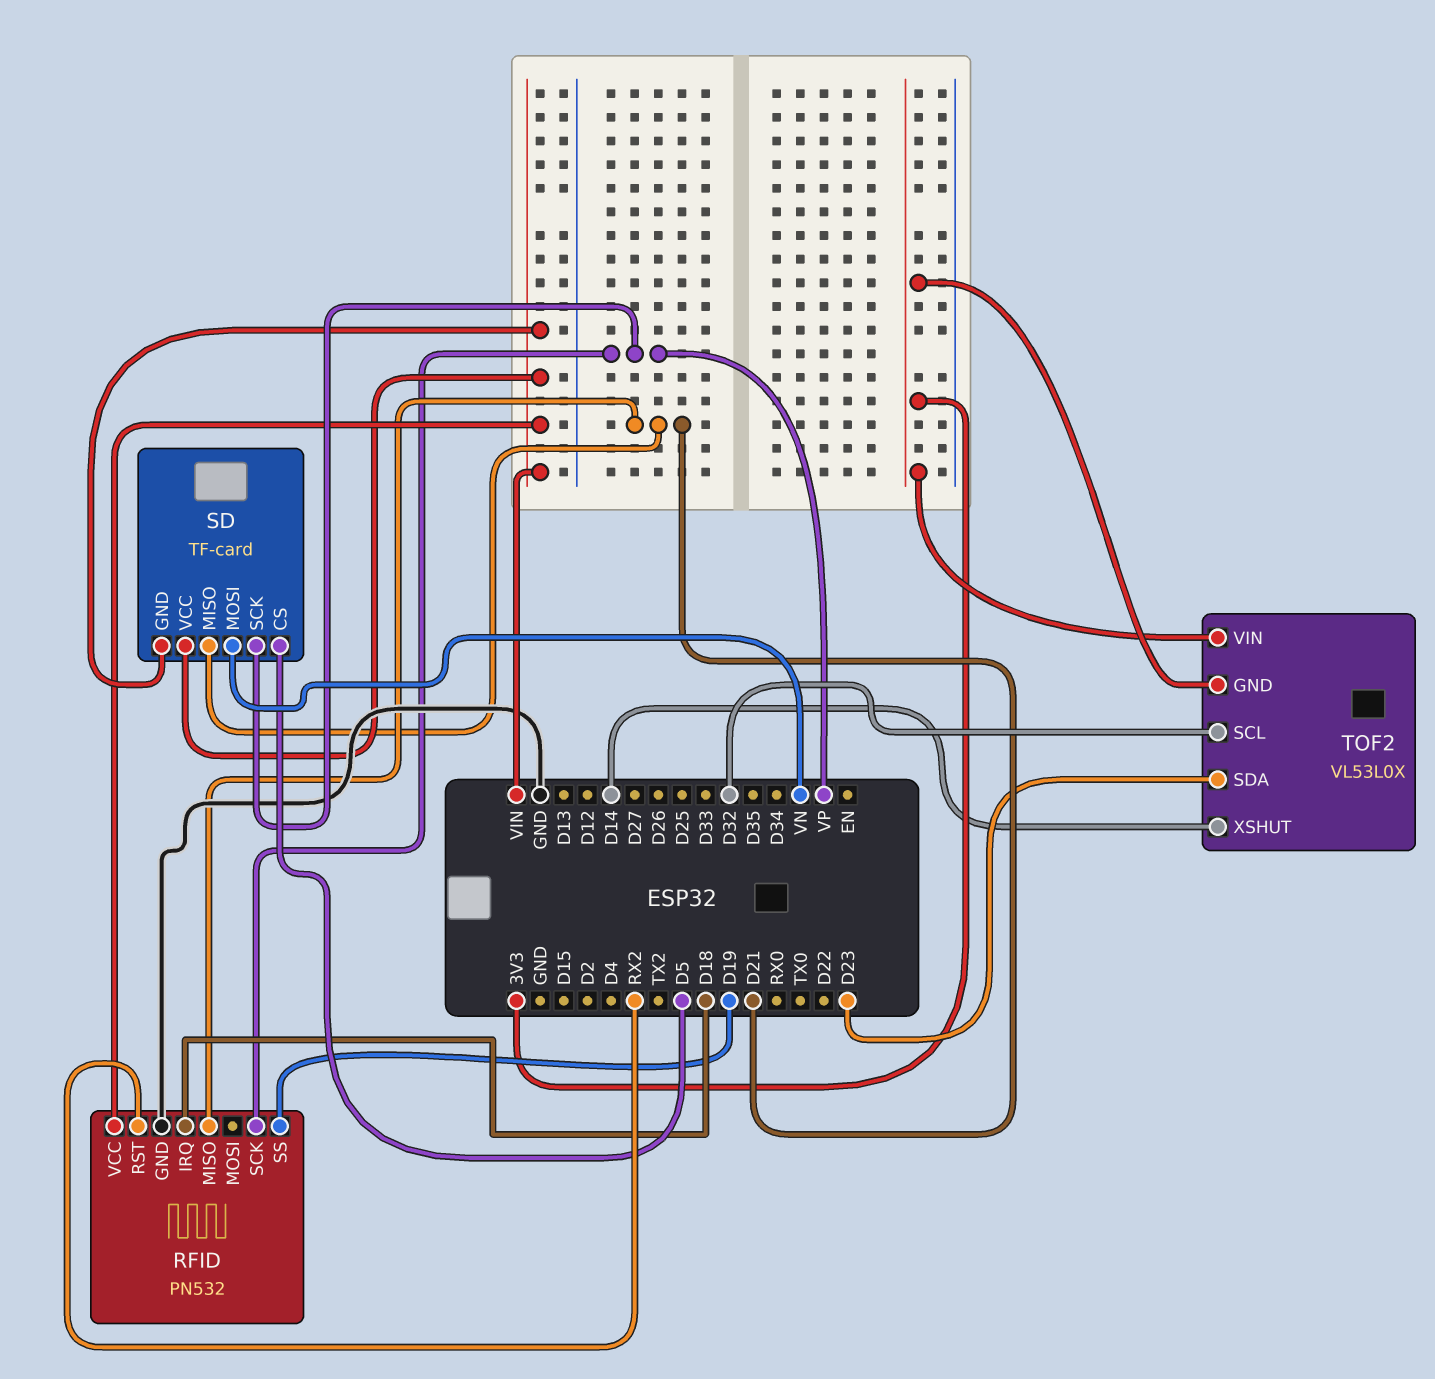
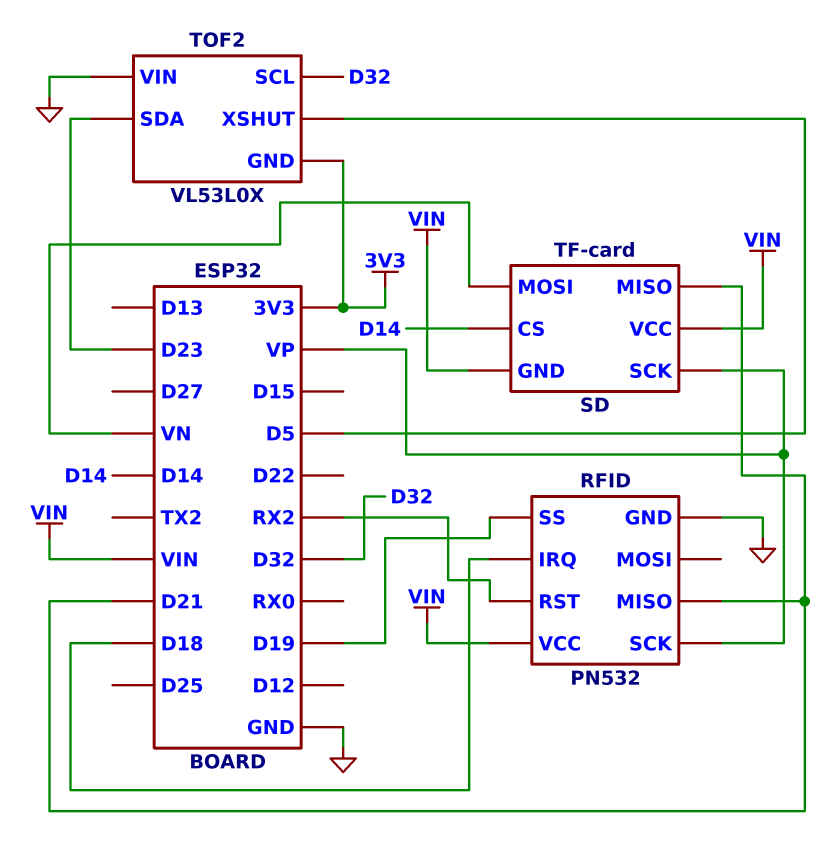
SD pin CS: D5 -> D14
TOF2 pin VIN: 3V3 -> GND
TOF2 pin XSHUT: D14 -> D5

